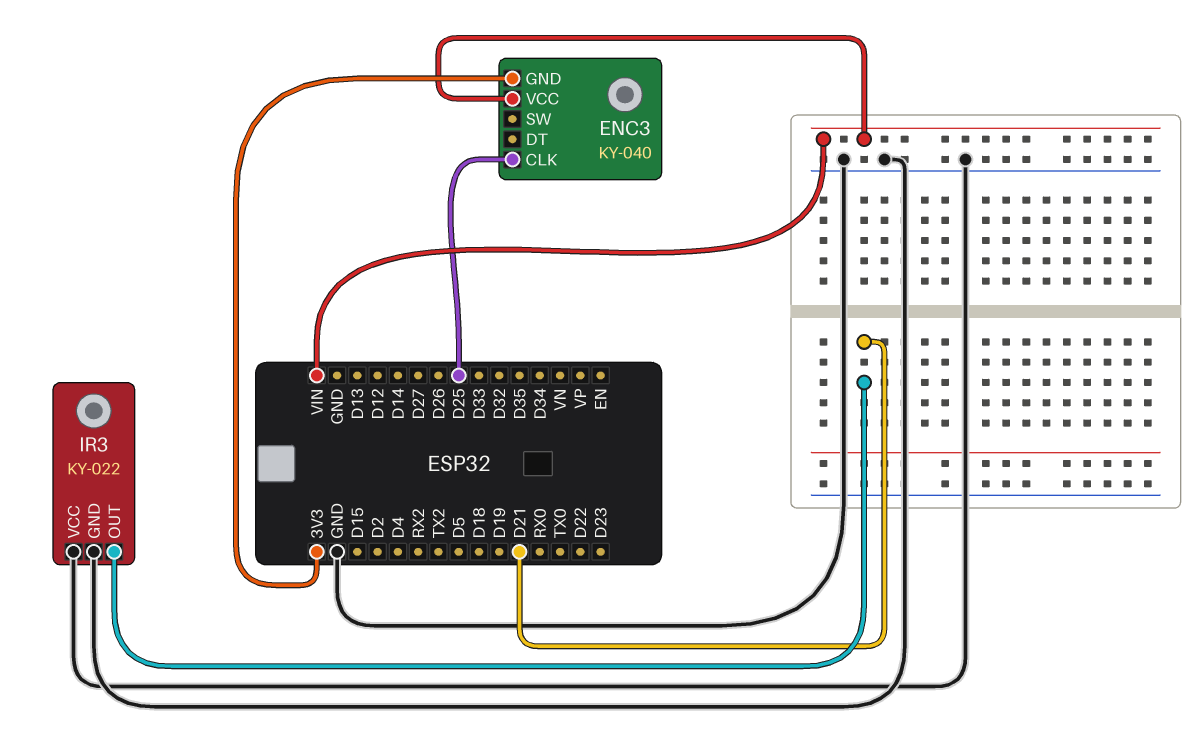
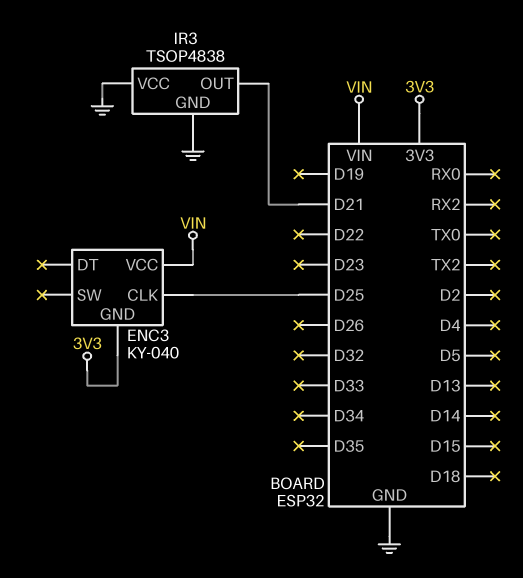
IR3: KY-022 -> TSOP4838

